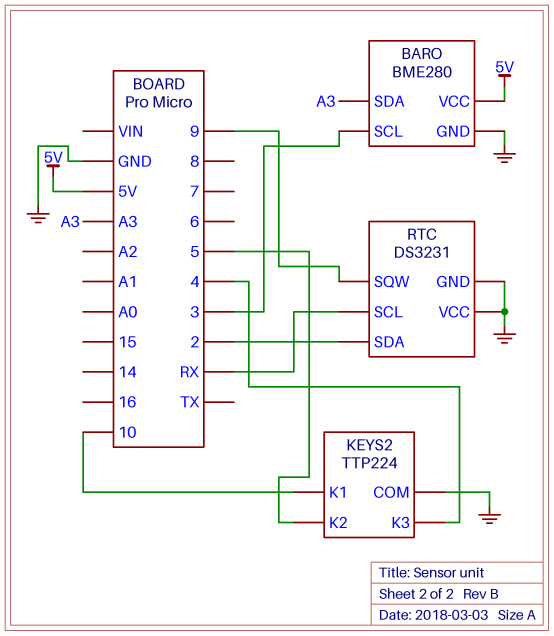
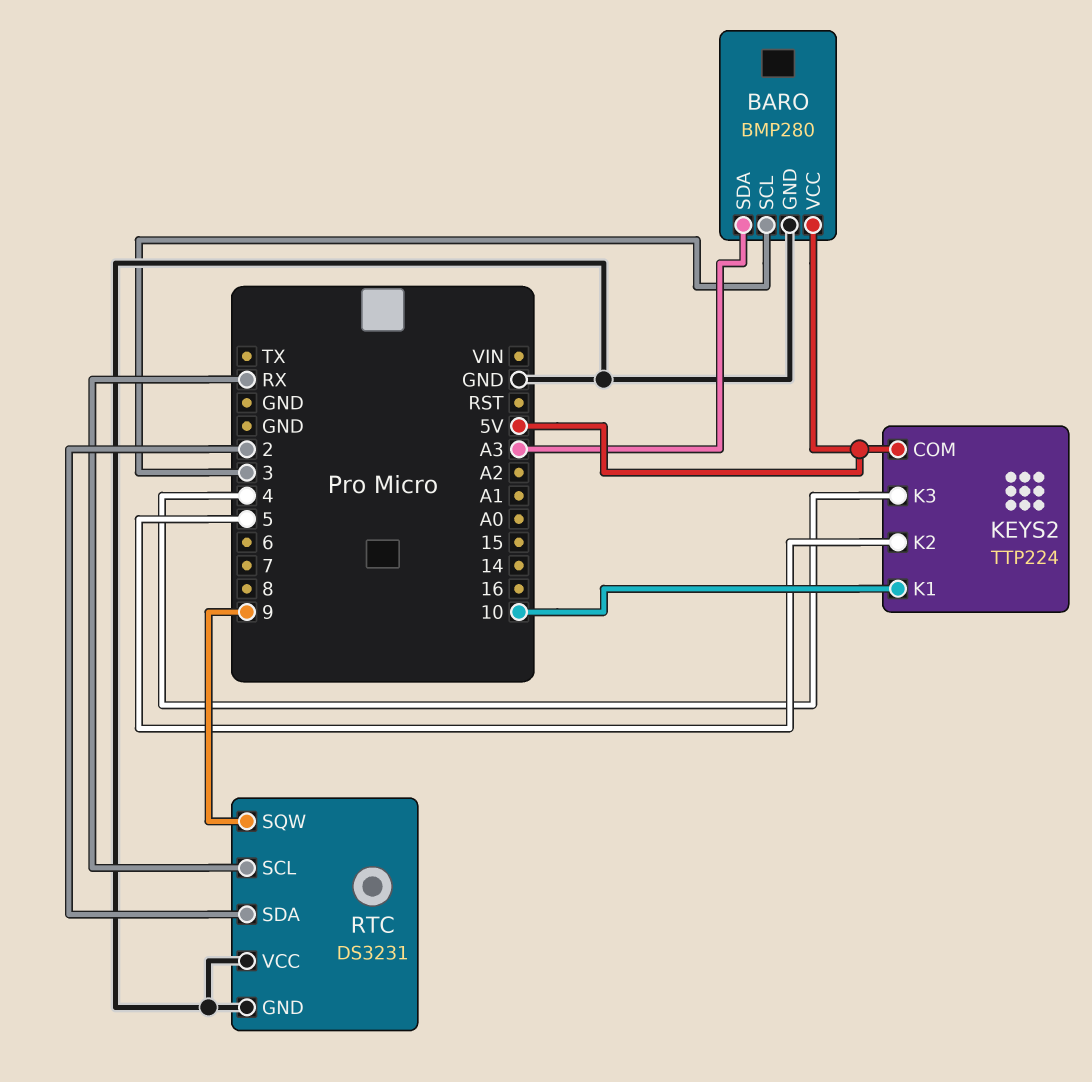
BARO: BME280 -> BMP280
KEYS2 pin COM: GND -> 5V

